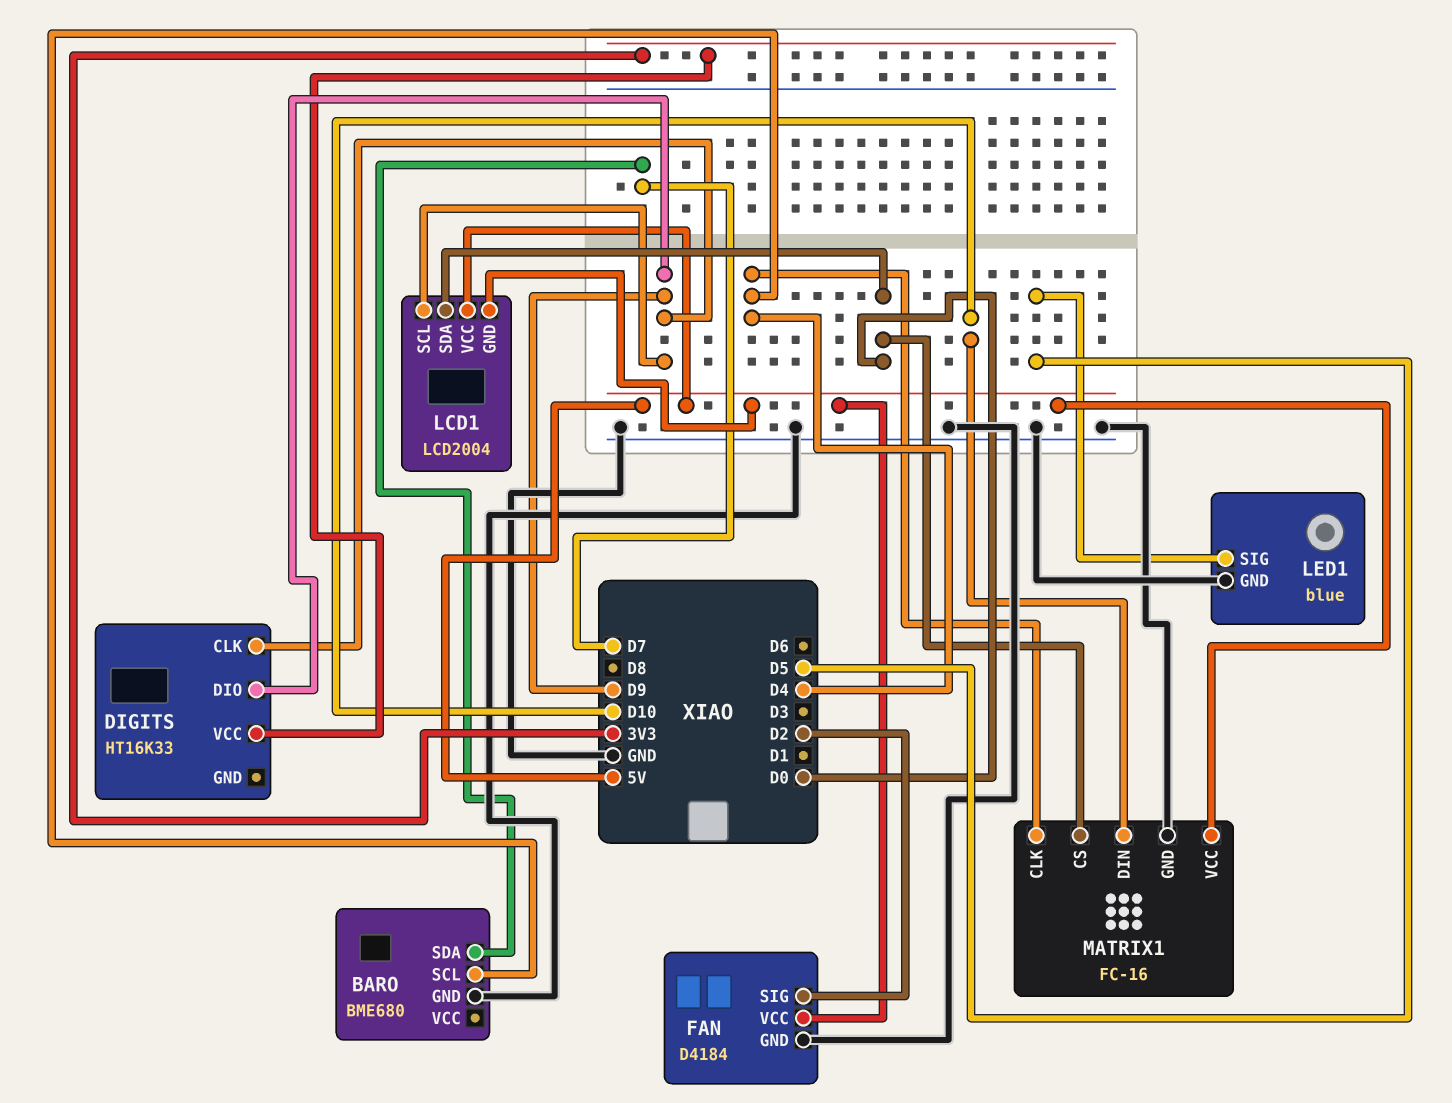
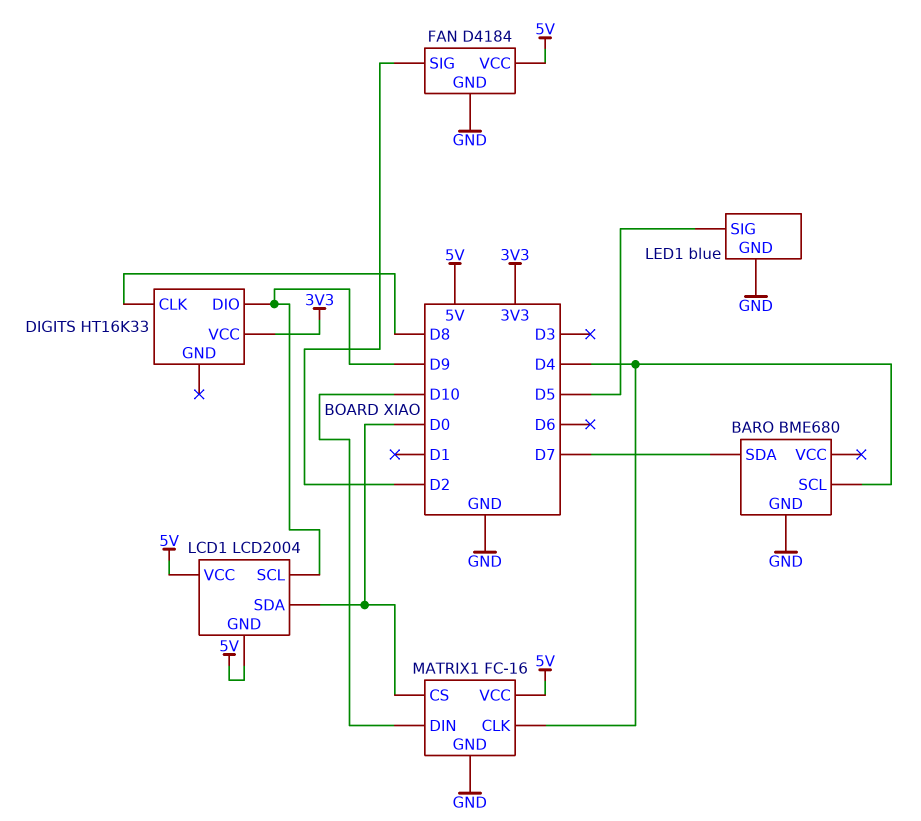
DIGITS pin CLK: D9 -> D8

